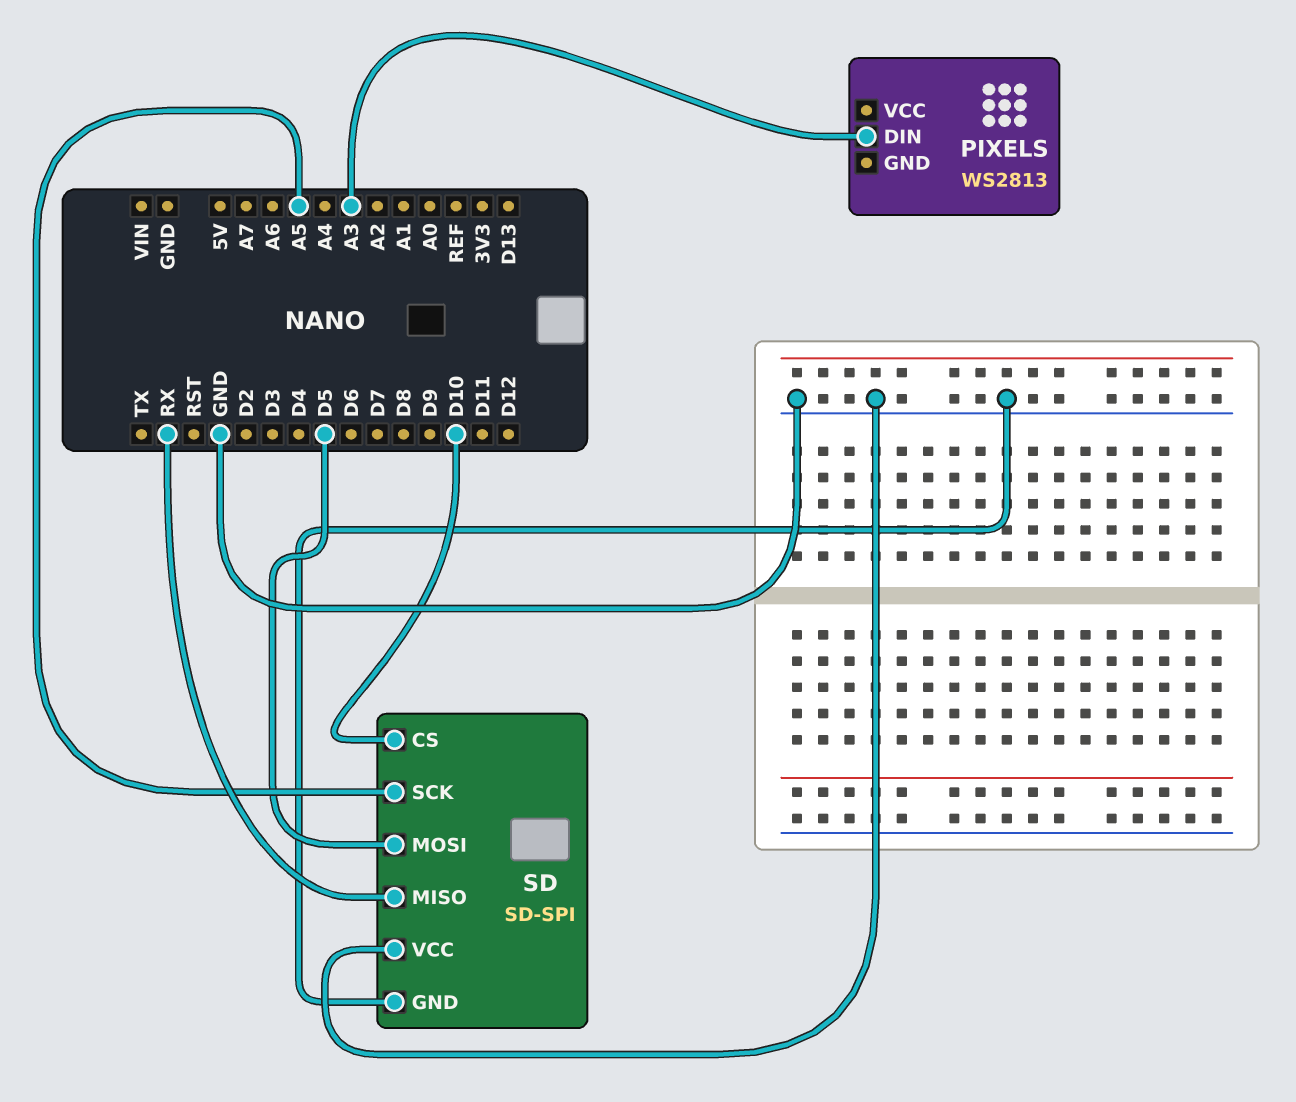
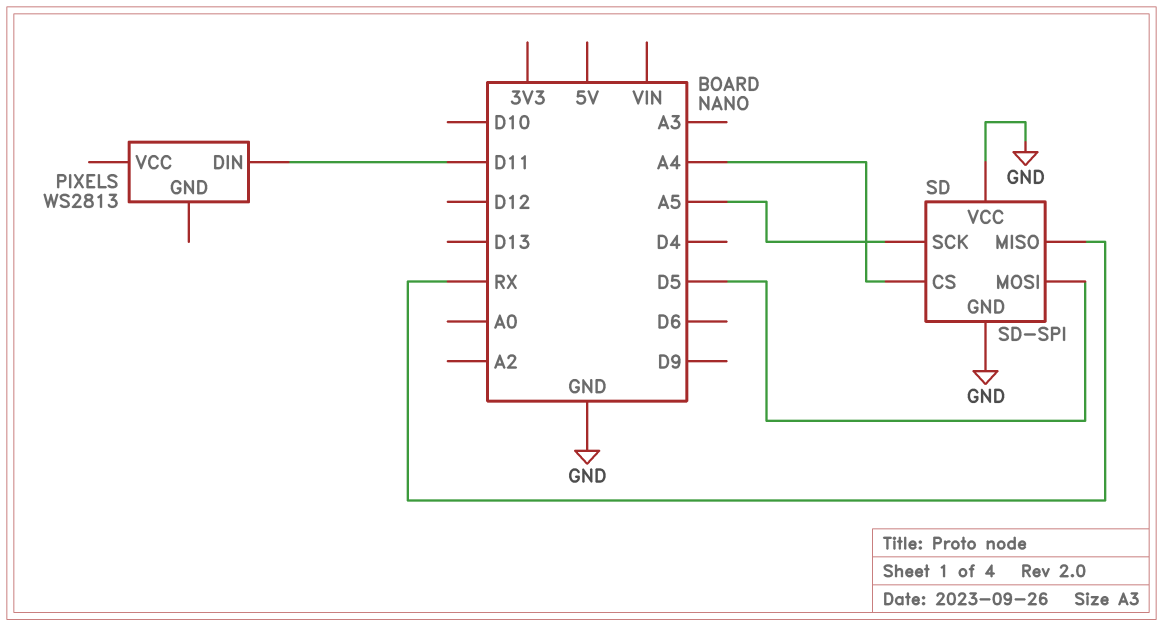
PIXELS pin DIN: A3 -> D11
SD pin CS: D10 -> A4

